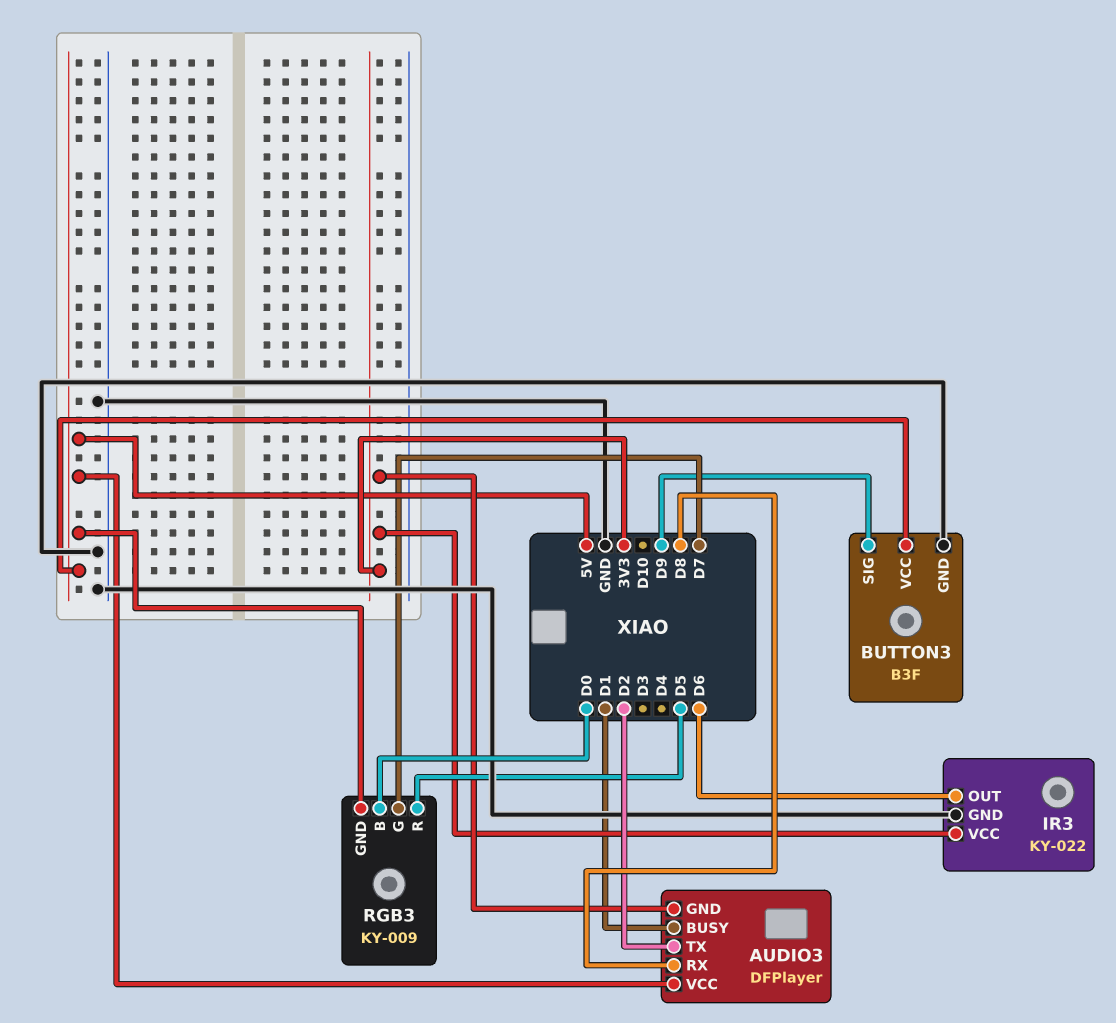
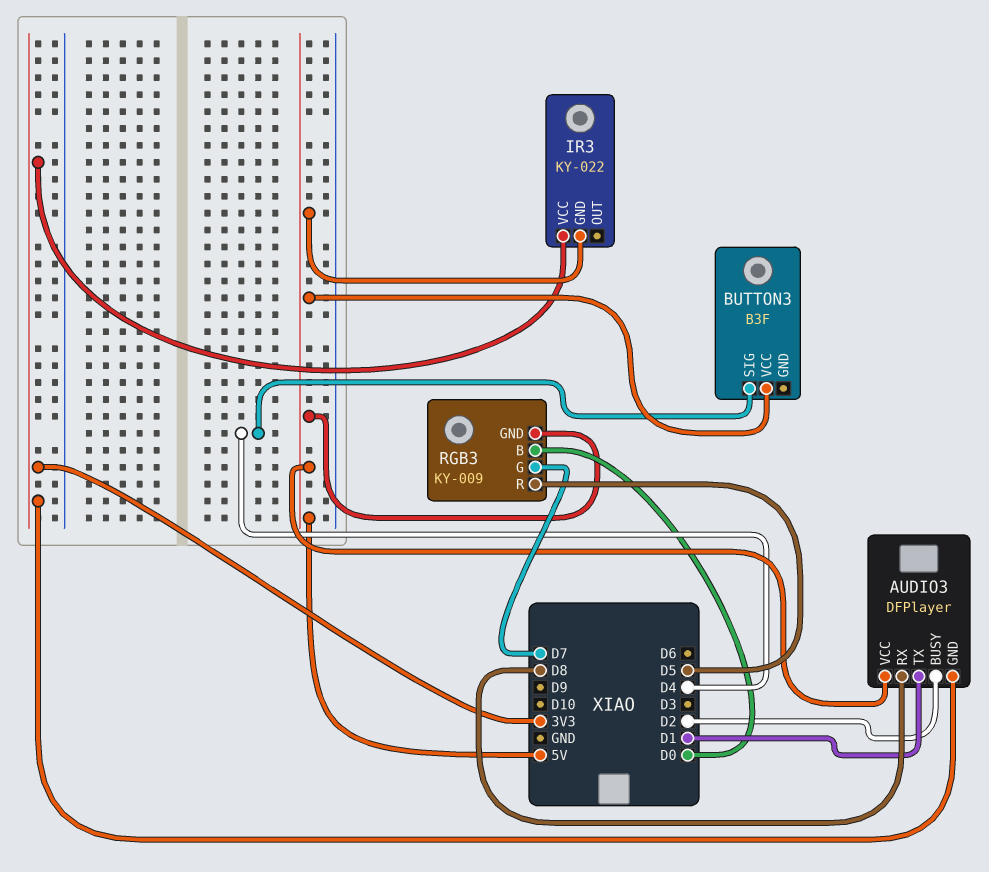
AUDIO3 pin BUSY: D1 -> D2
AUDIO3 pin TX: D2 -> D1
BUTTON3 pin GND: GND -> none
BUTTON3 pin SIG: D9 -> D4
IR3 pin GND: GND -> 5V
IR3 pin OUT: D6 -> none

